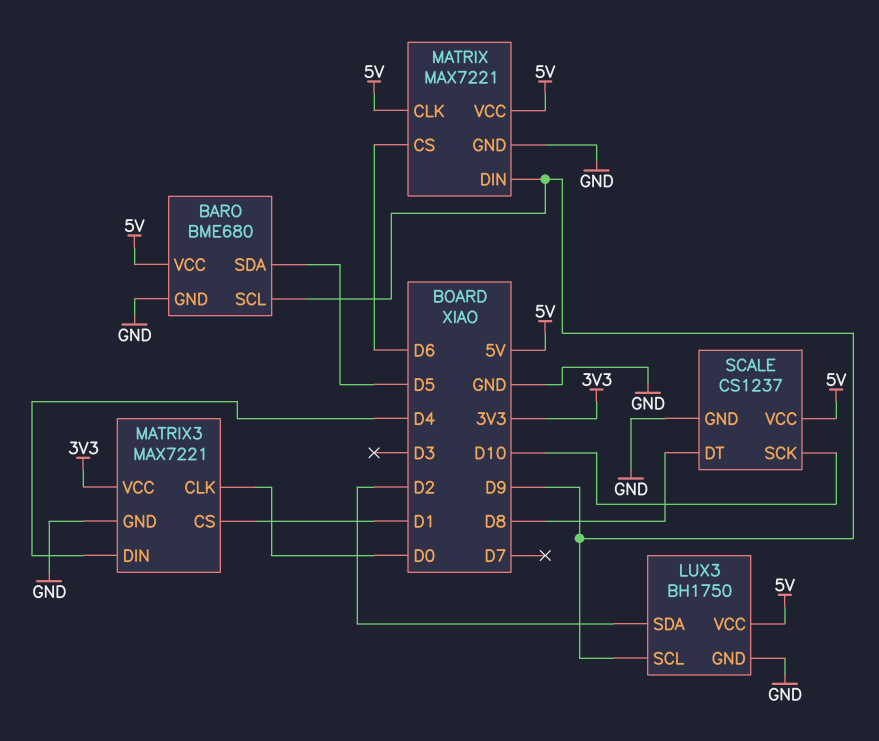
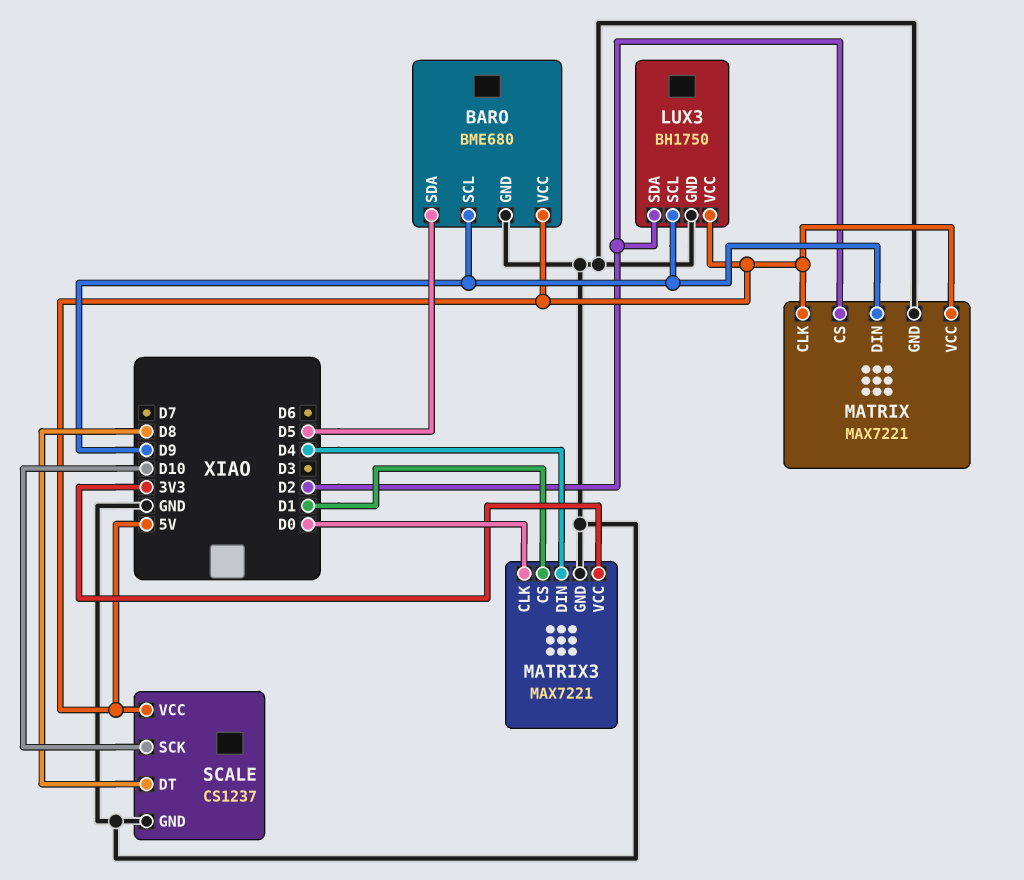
MATRIX pin CS: D6 -> D2

